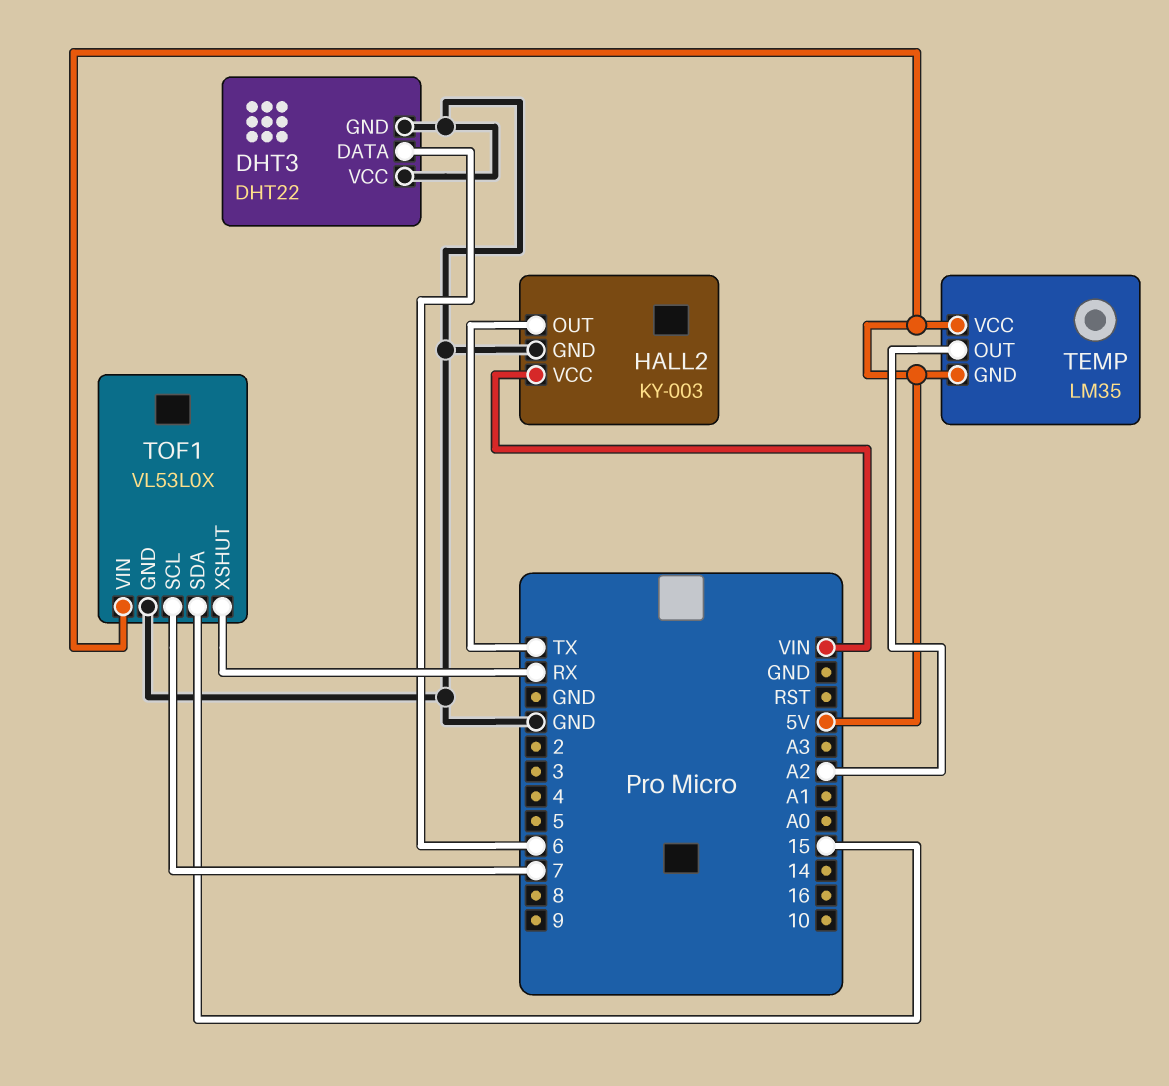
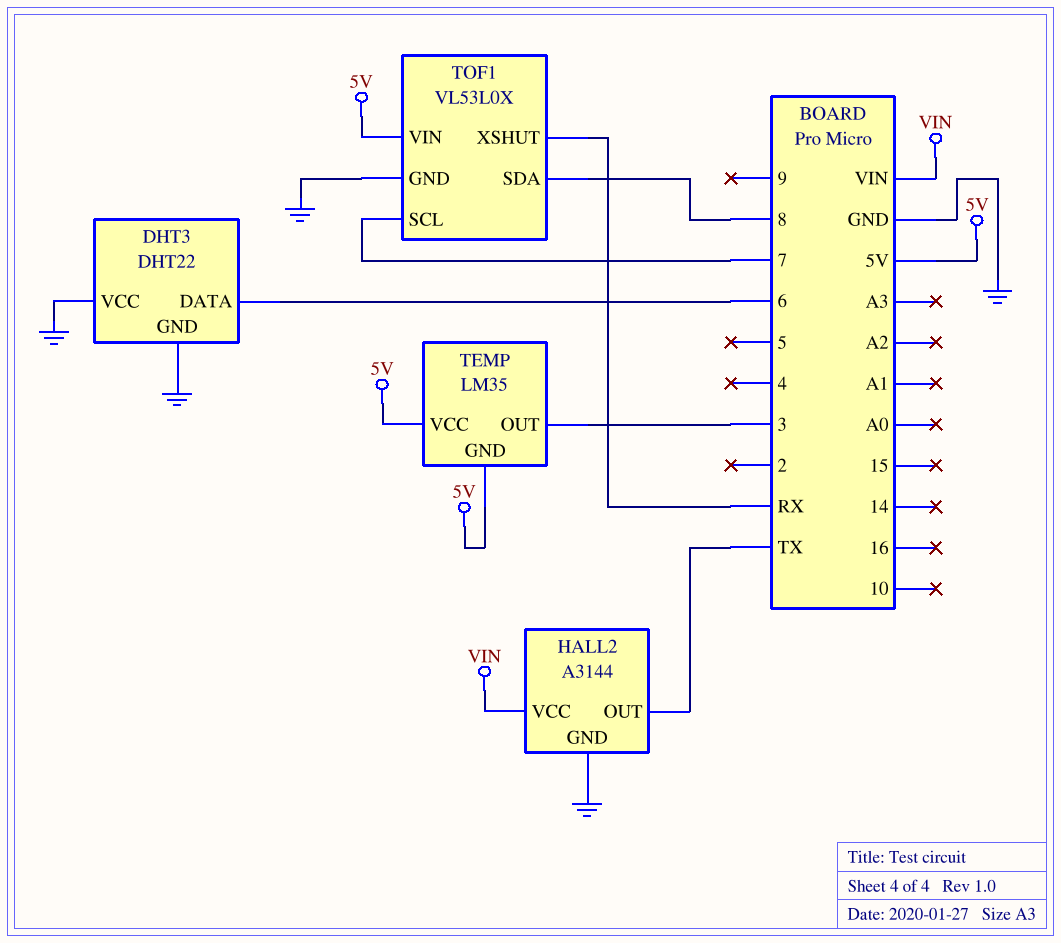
HALL2: KY-003 -> A3144
TEMP pin OUT: A2 -> 3
TOF1 pin SDA: 15 -> 8

